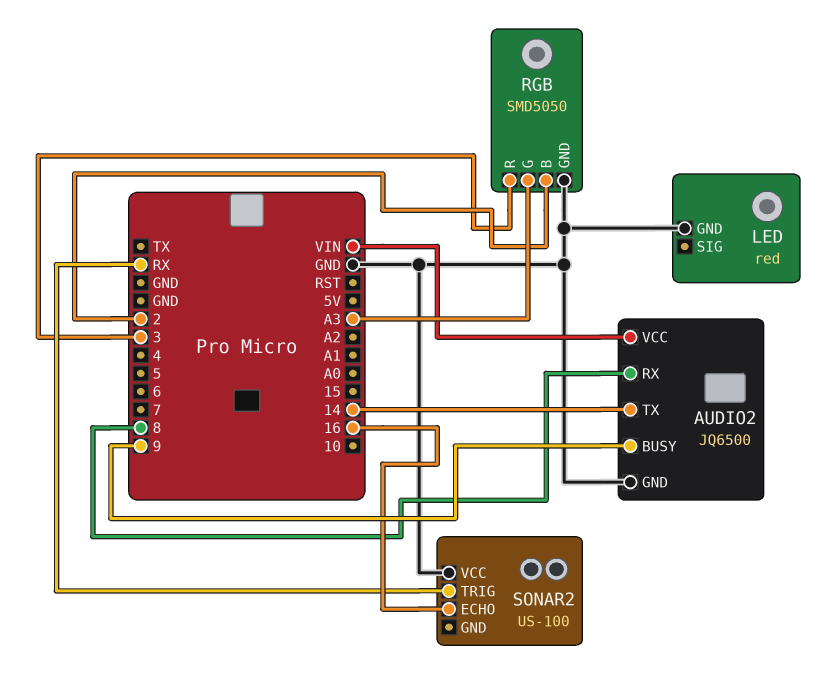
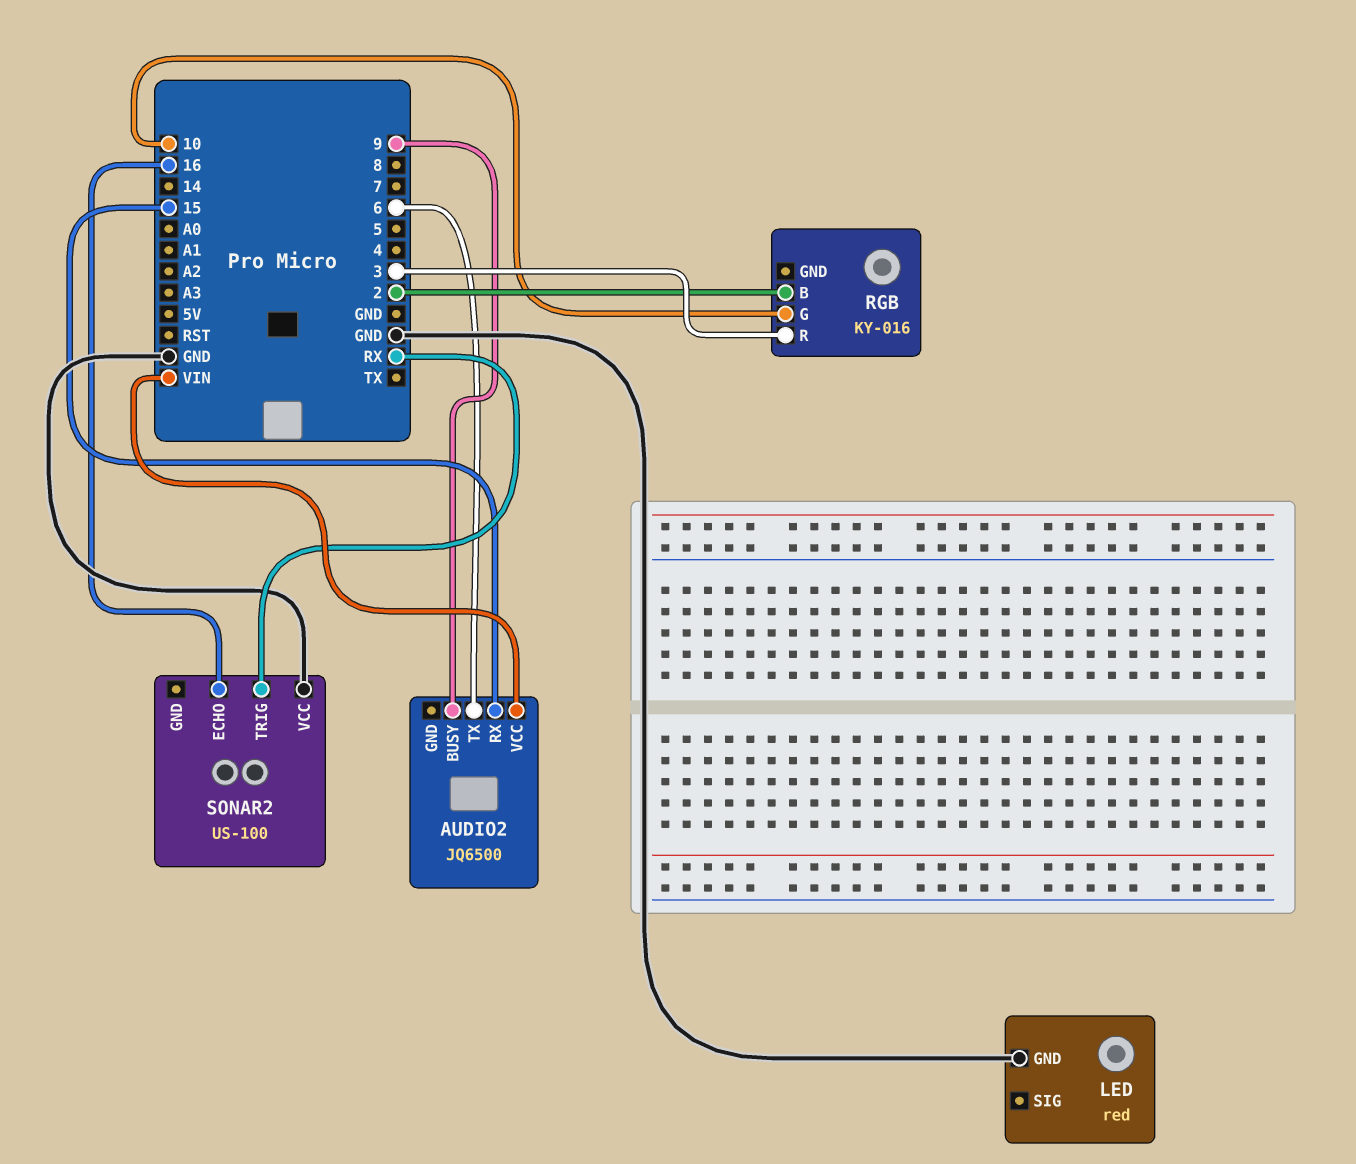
AUDIO2 pin GND: GND -> none
AUDIO2 pin RX: 8 -> 15
AUDIO2 pin TX: 14 -> 6
RGB: SMD5050 -> KY-016
RGB pin G: A3 -> 10
RGB pin GND: GND -> none

